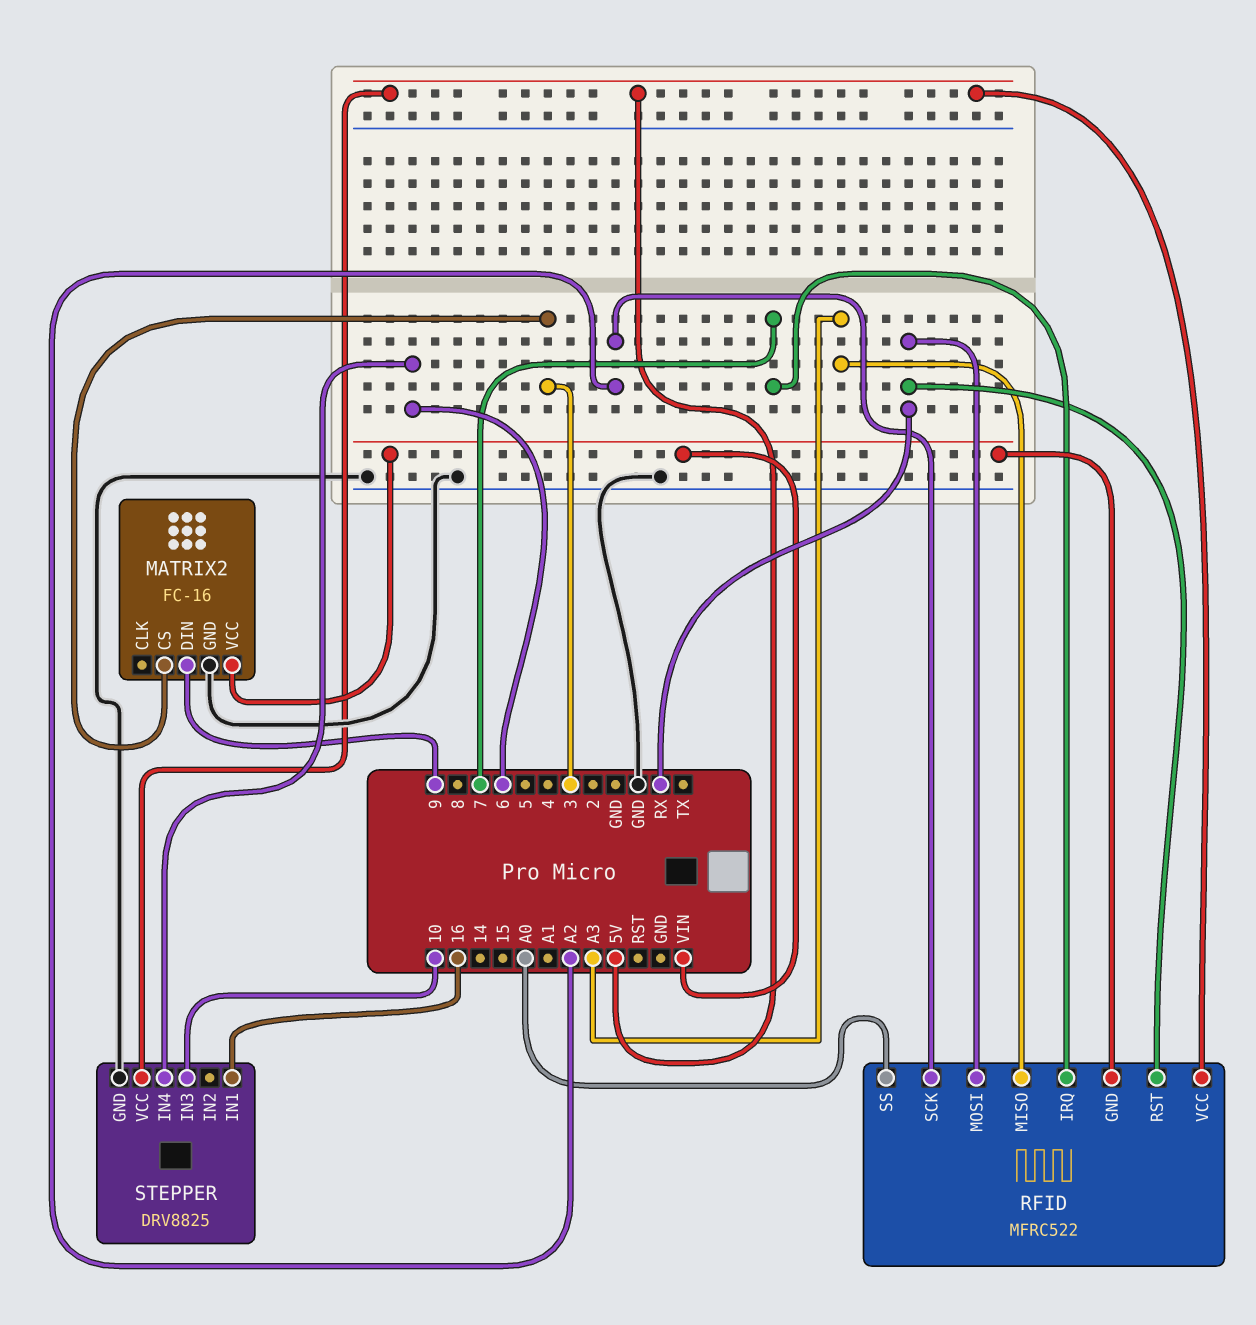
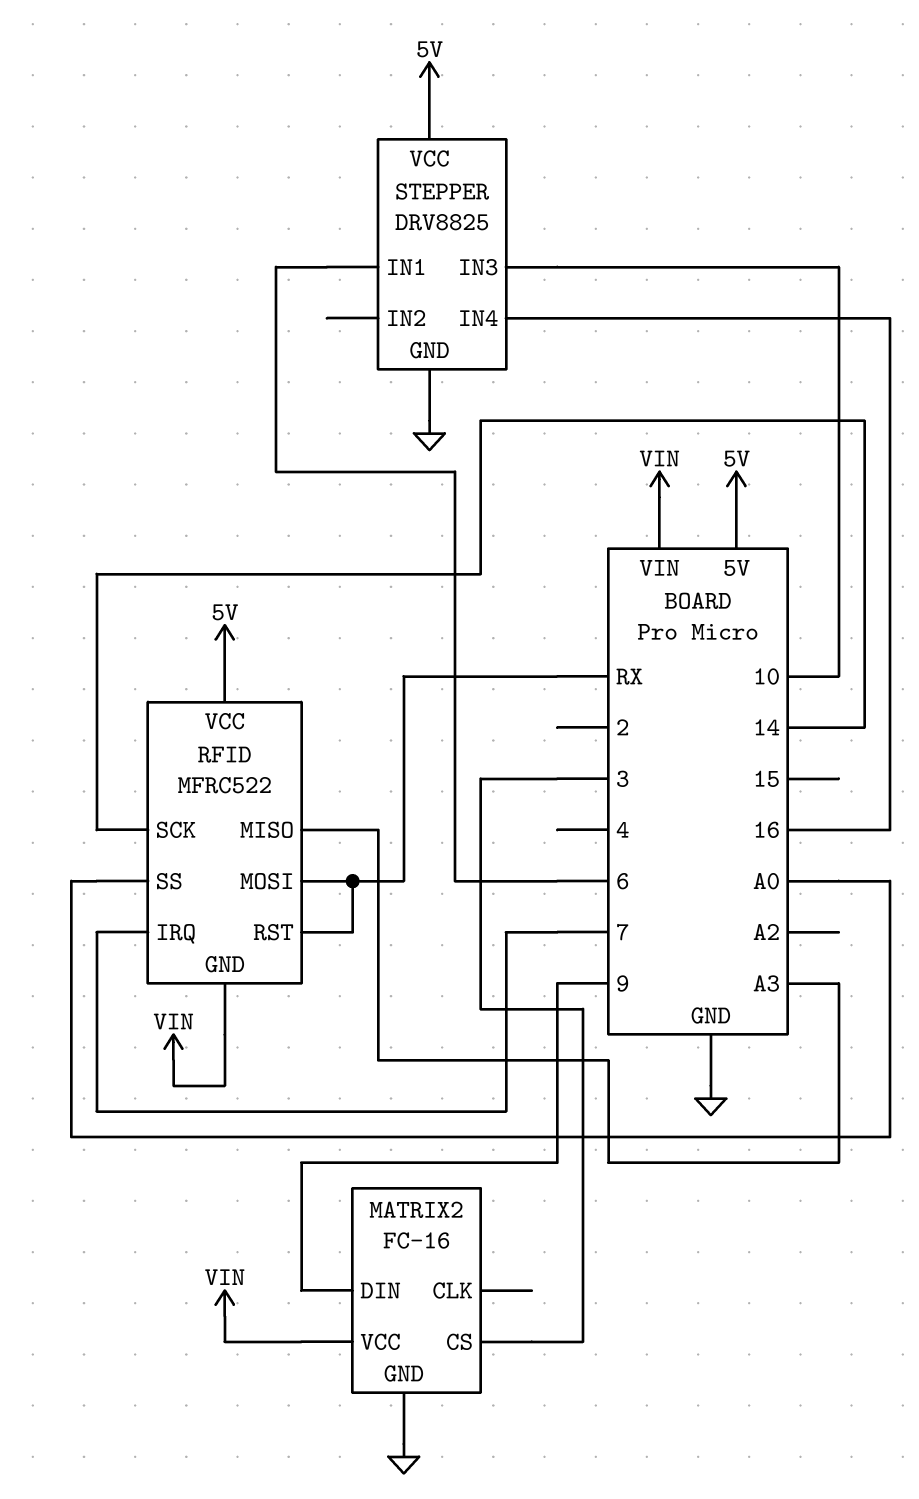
RFID pin SCK: A2 -> 14
STEPPER pin IN1: 16 -> 6
STEPPER pin IN4: 6 -> 16

